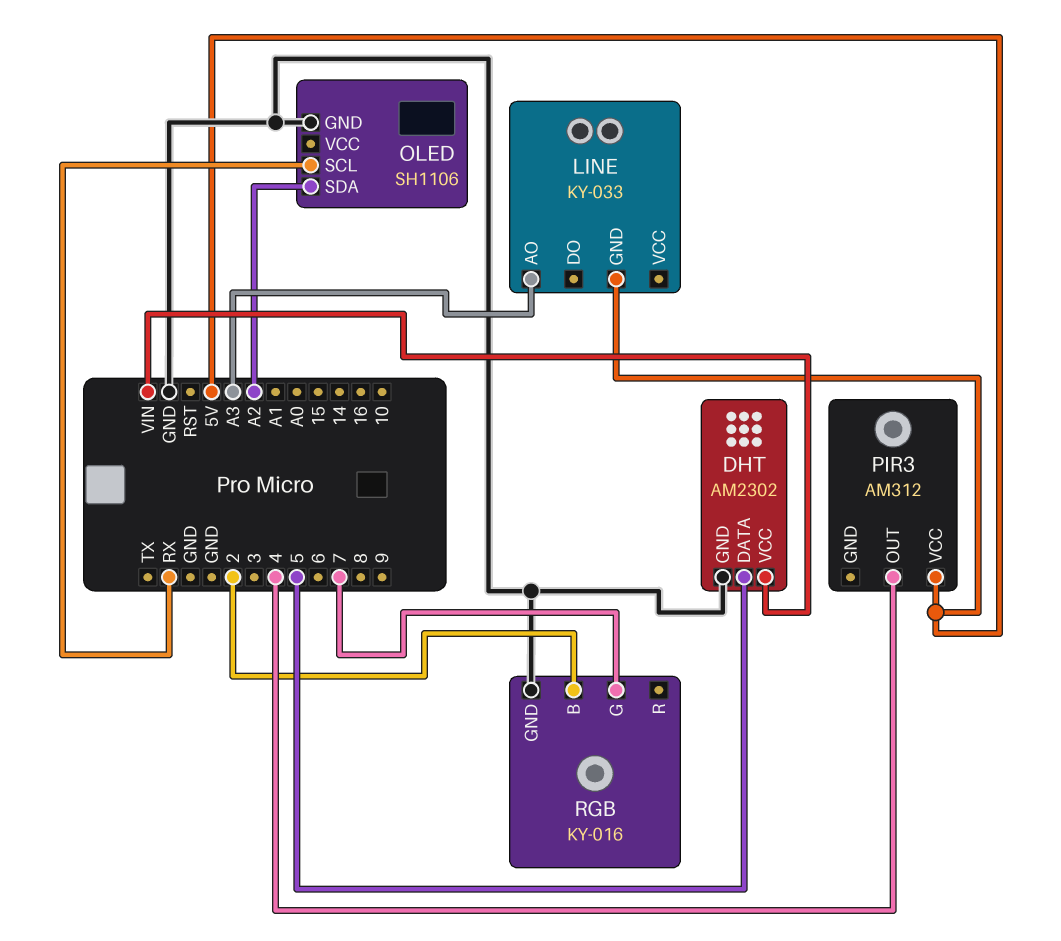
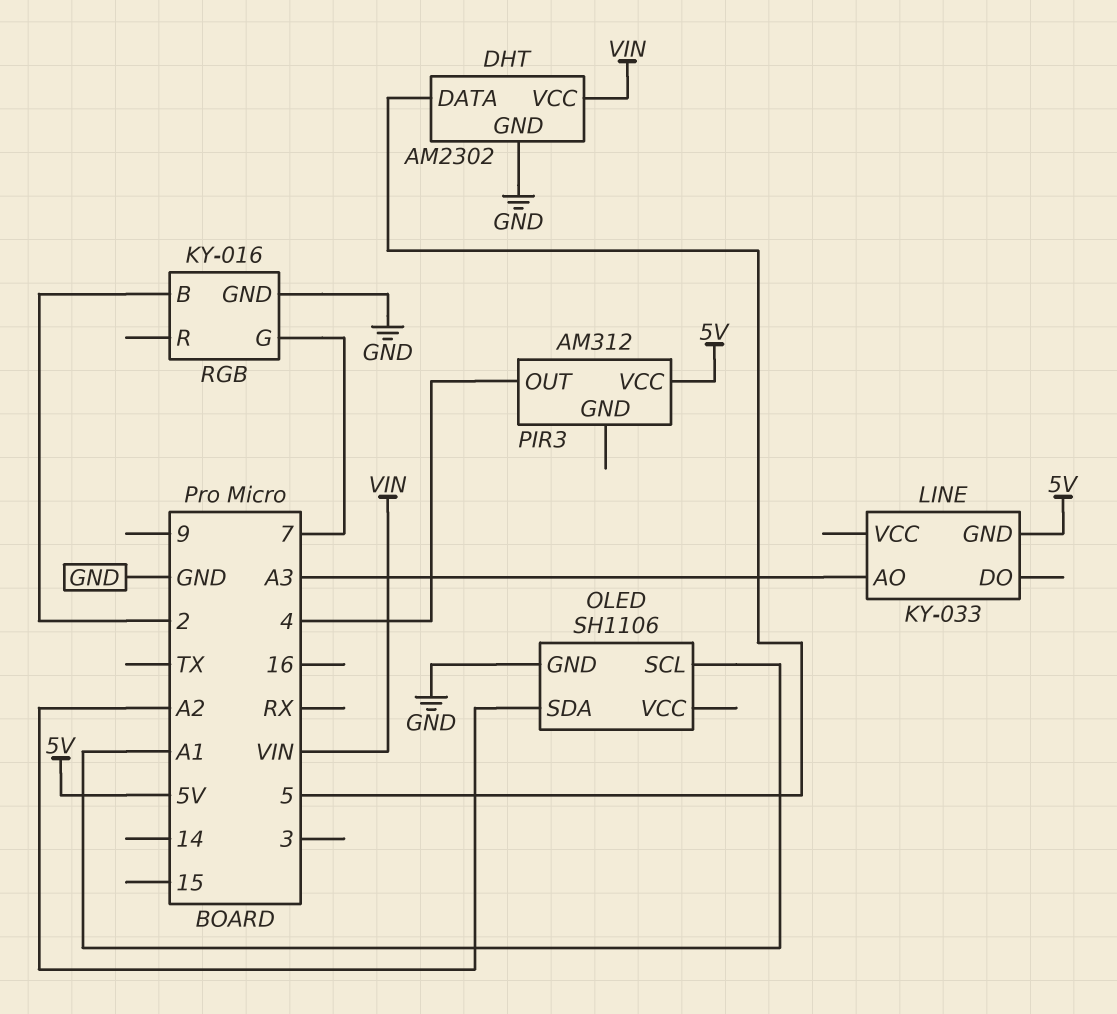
OLED pin SCL: RX -> A1

